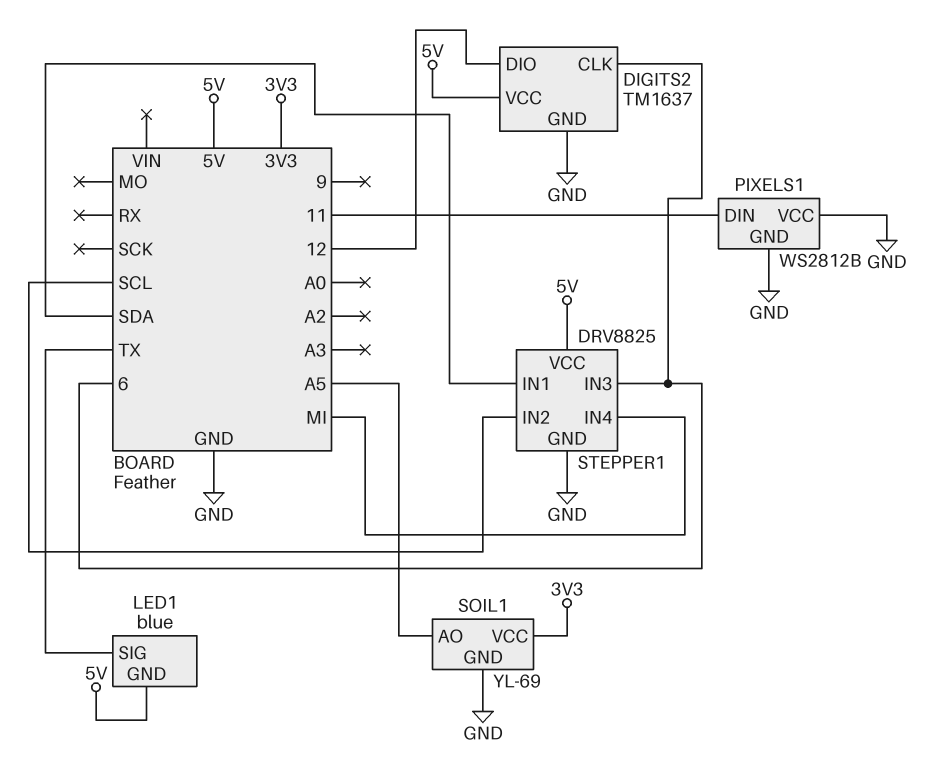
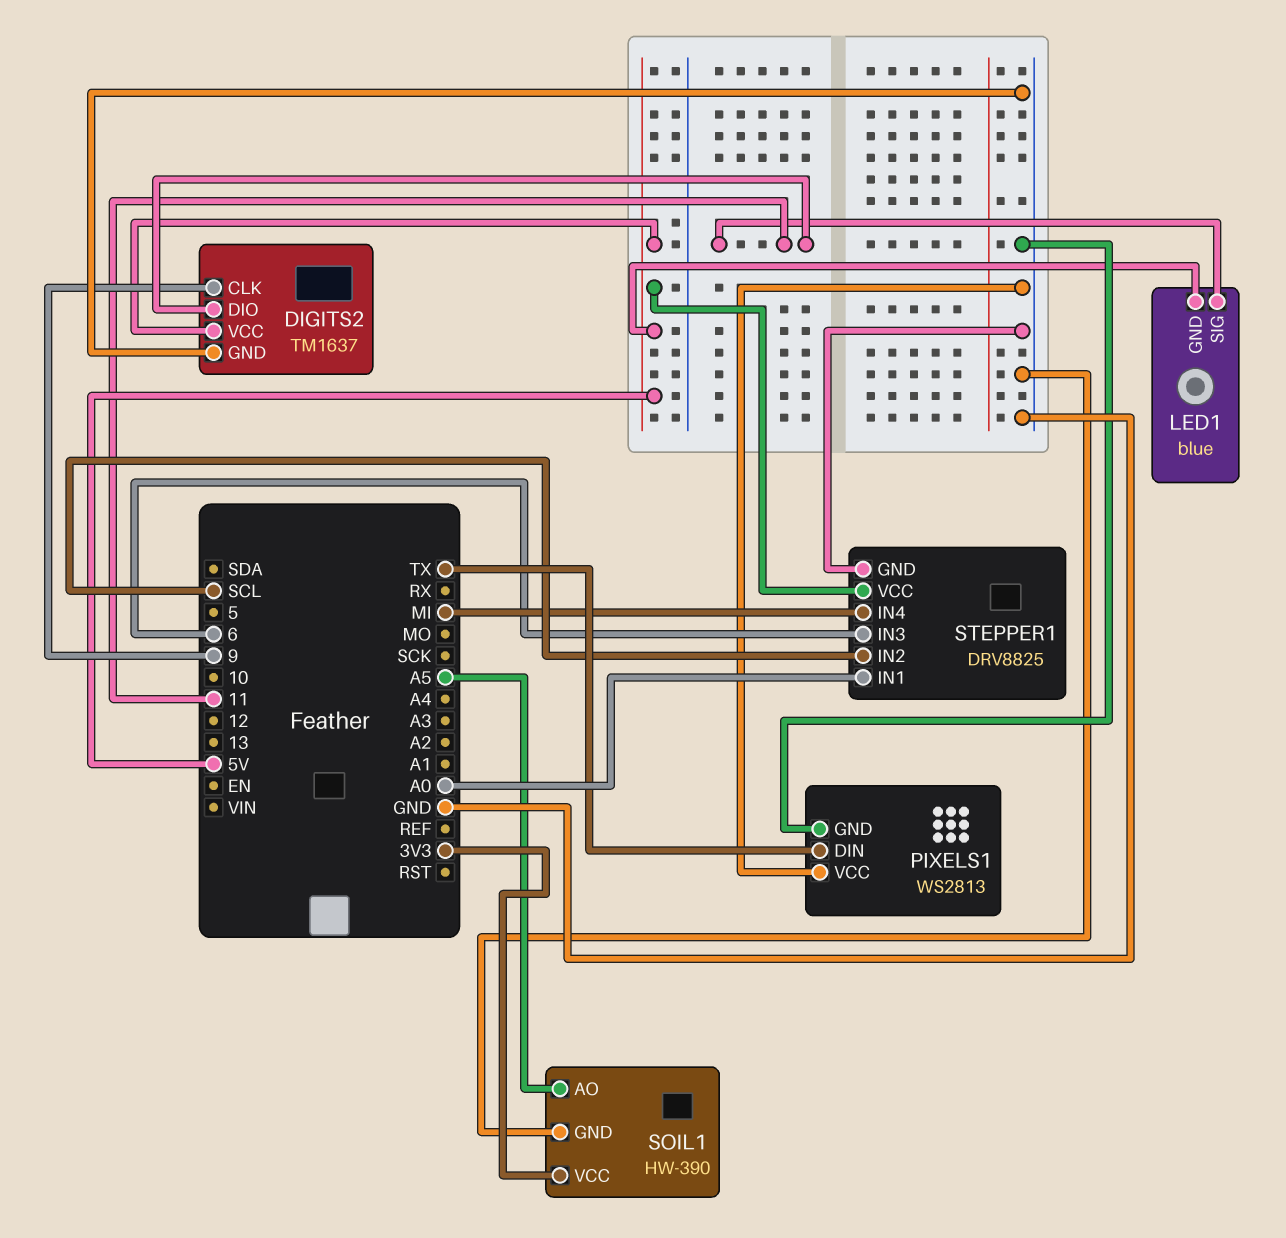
DIGITS2 pin CLK: 6 -> 9
DIGITS2 pin DIO: 12 -> 11
LED1 pin SIG: TX -> 11
PIXELS1: WS2812B -> WS2813
PIXELS1 pin DIN: 11 -> TX
SOIL1: YL-69 -> HW-390
STEPPER1 pin IN1: SDA -> A0

